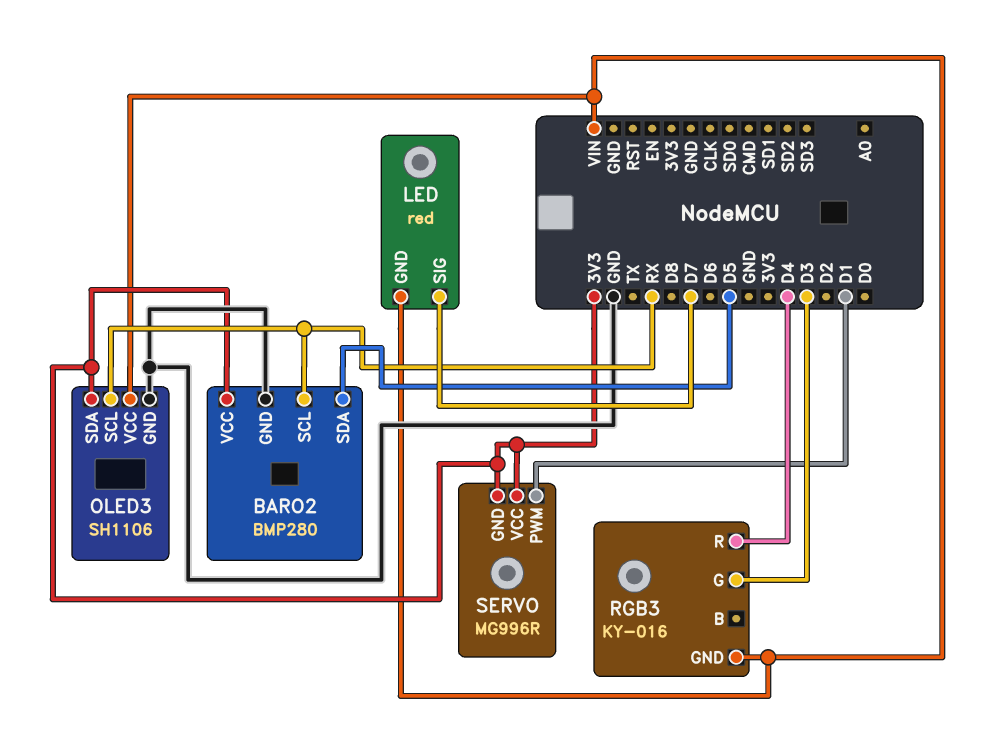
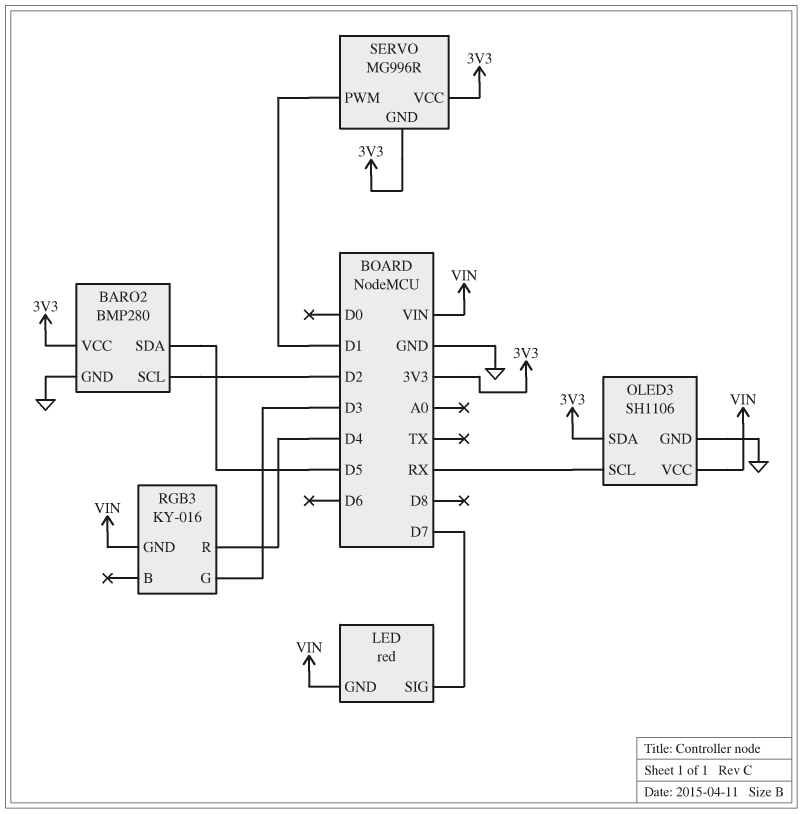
BARO2 pin SCL: RX -> D2

